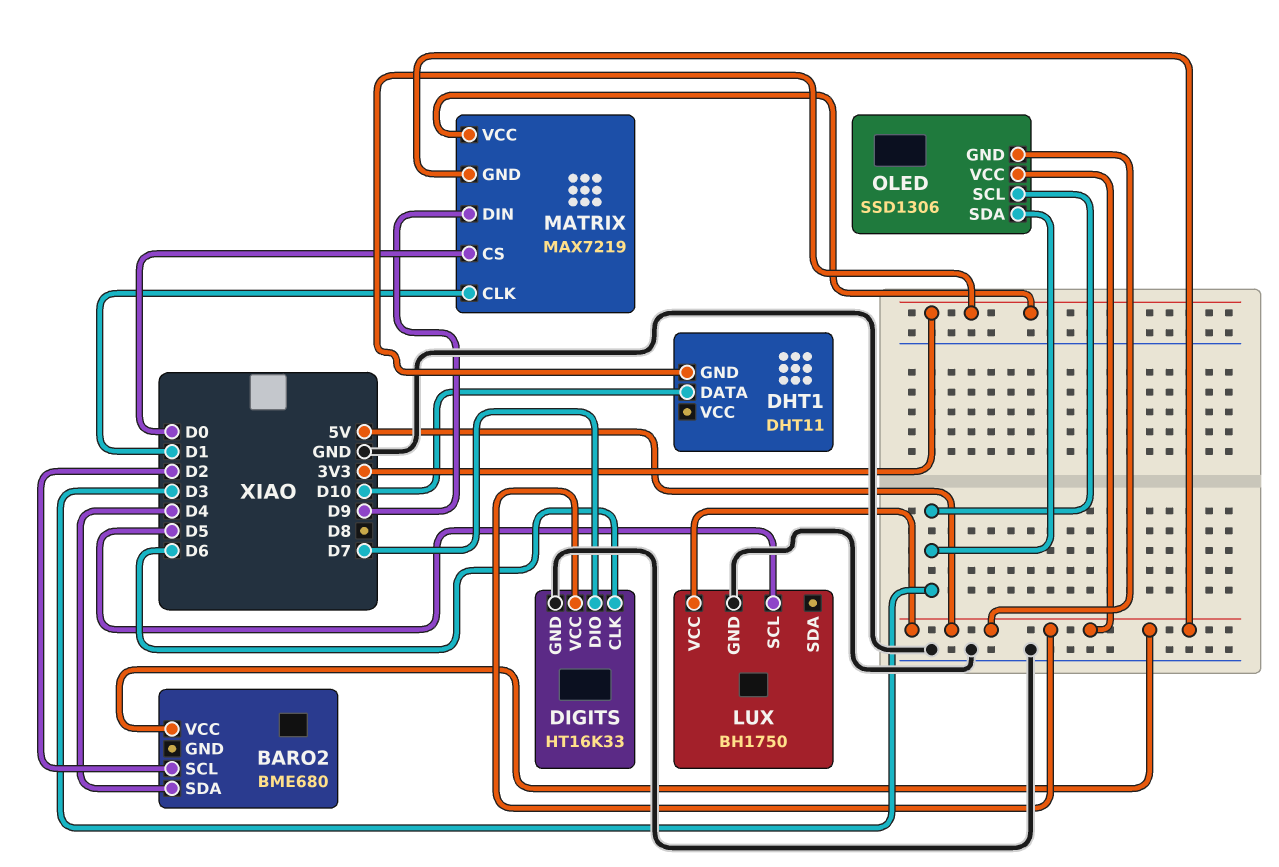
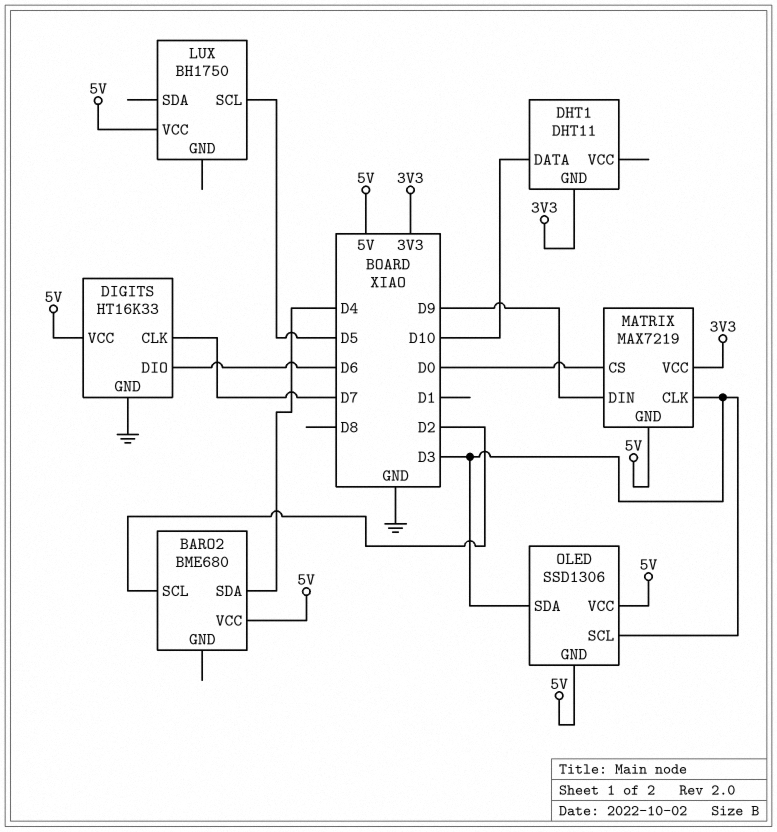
DIGITS pin CLK: D6 -> D7
DIGITS pin DIO: D7 -> D6
LUX pin GND: GND -> none
MATRIX pin CLK: D1 -> D3

